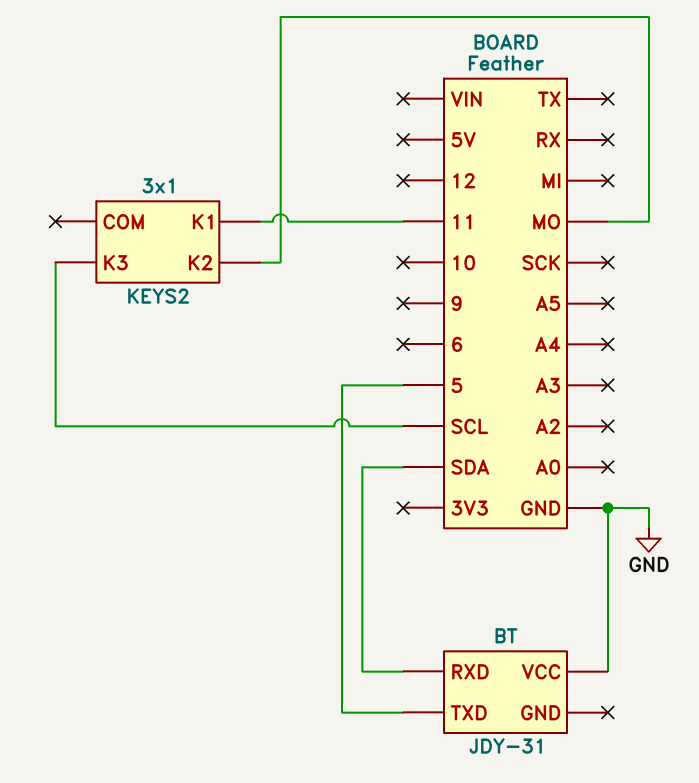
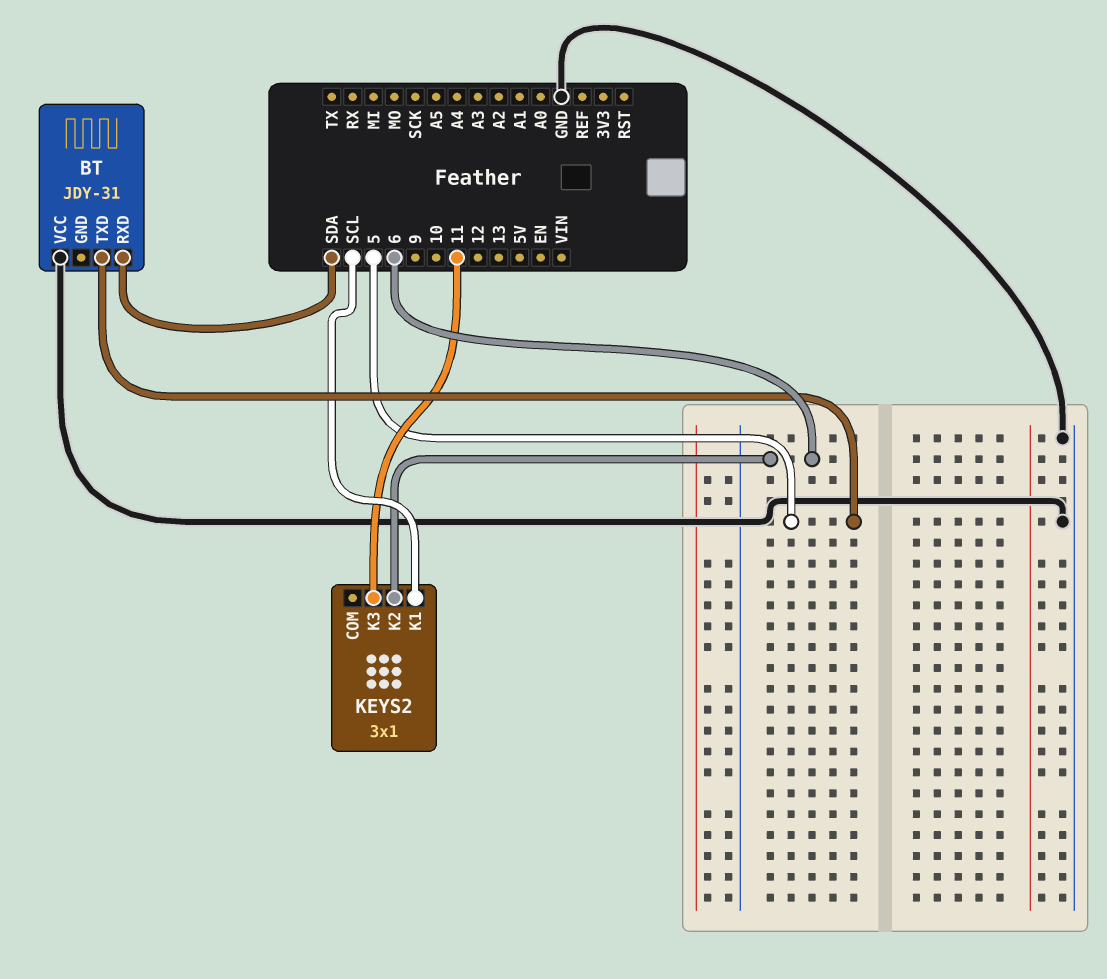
KEYS2 pin K1: 11 -> SCL
KEYS2 pin K2: MO -> 6
KEYS2 pin K3: SCL -> 11

